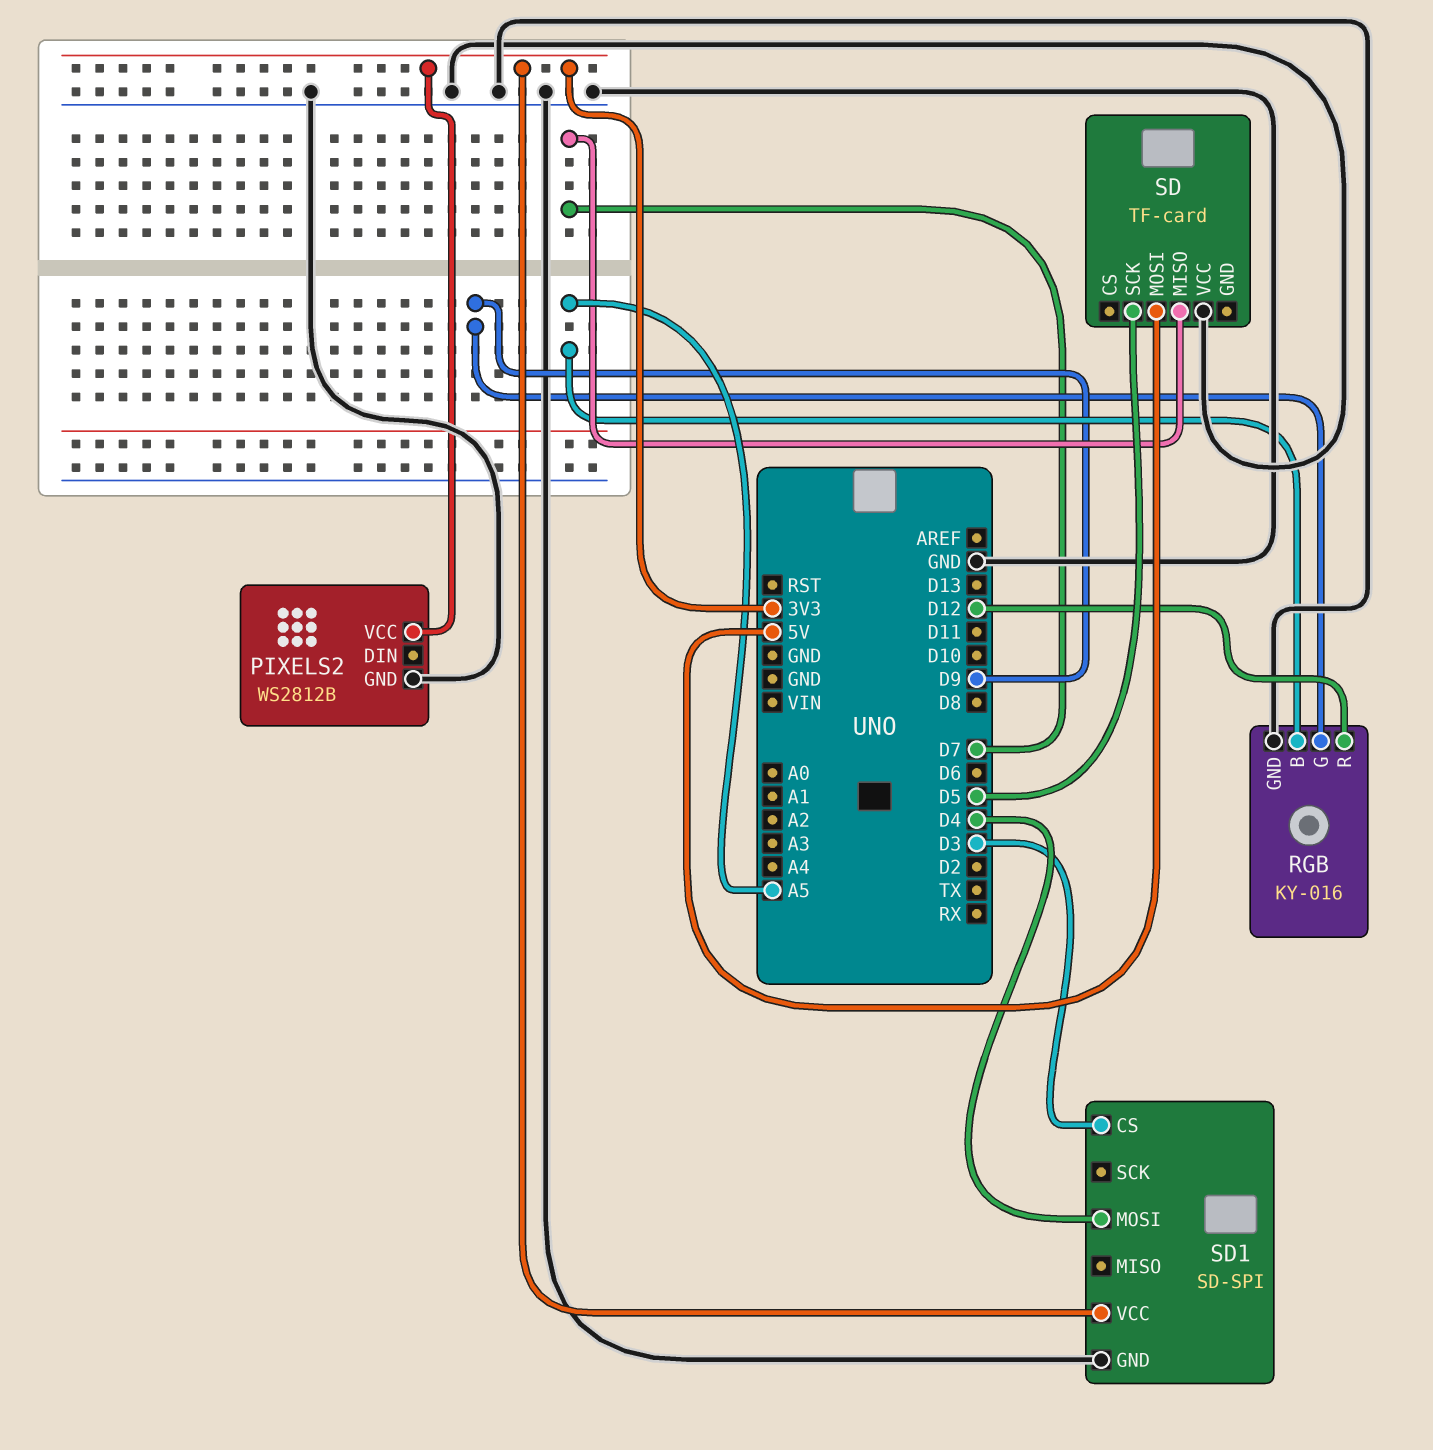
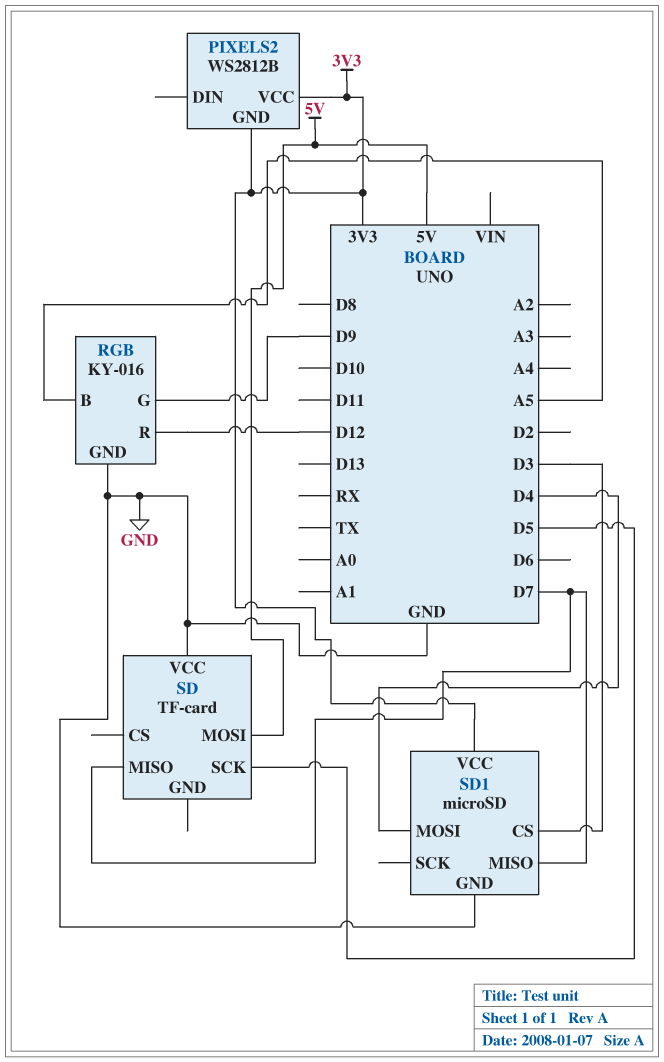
PIXELS2 pin GND: GND -> 3V3
SD1: SD-SPI -> microSD
SD1 pin MISO: none -> D7

